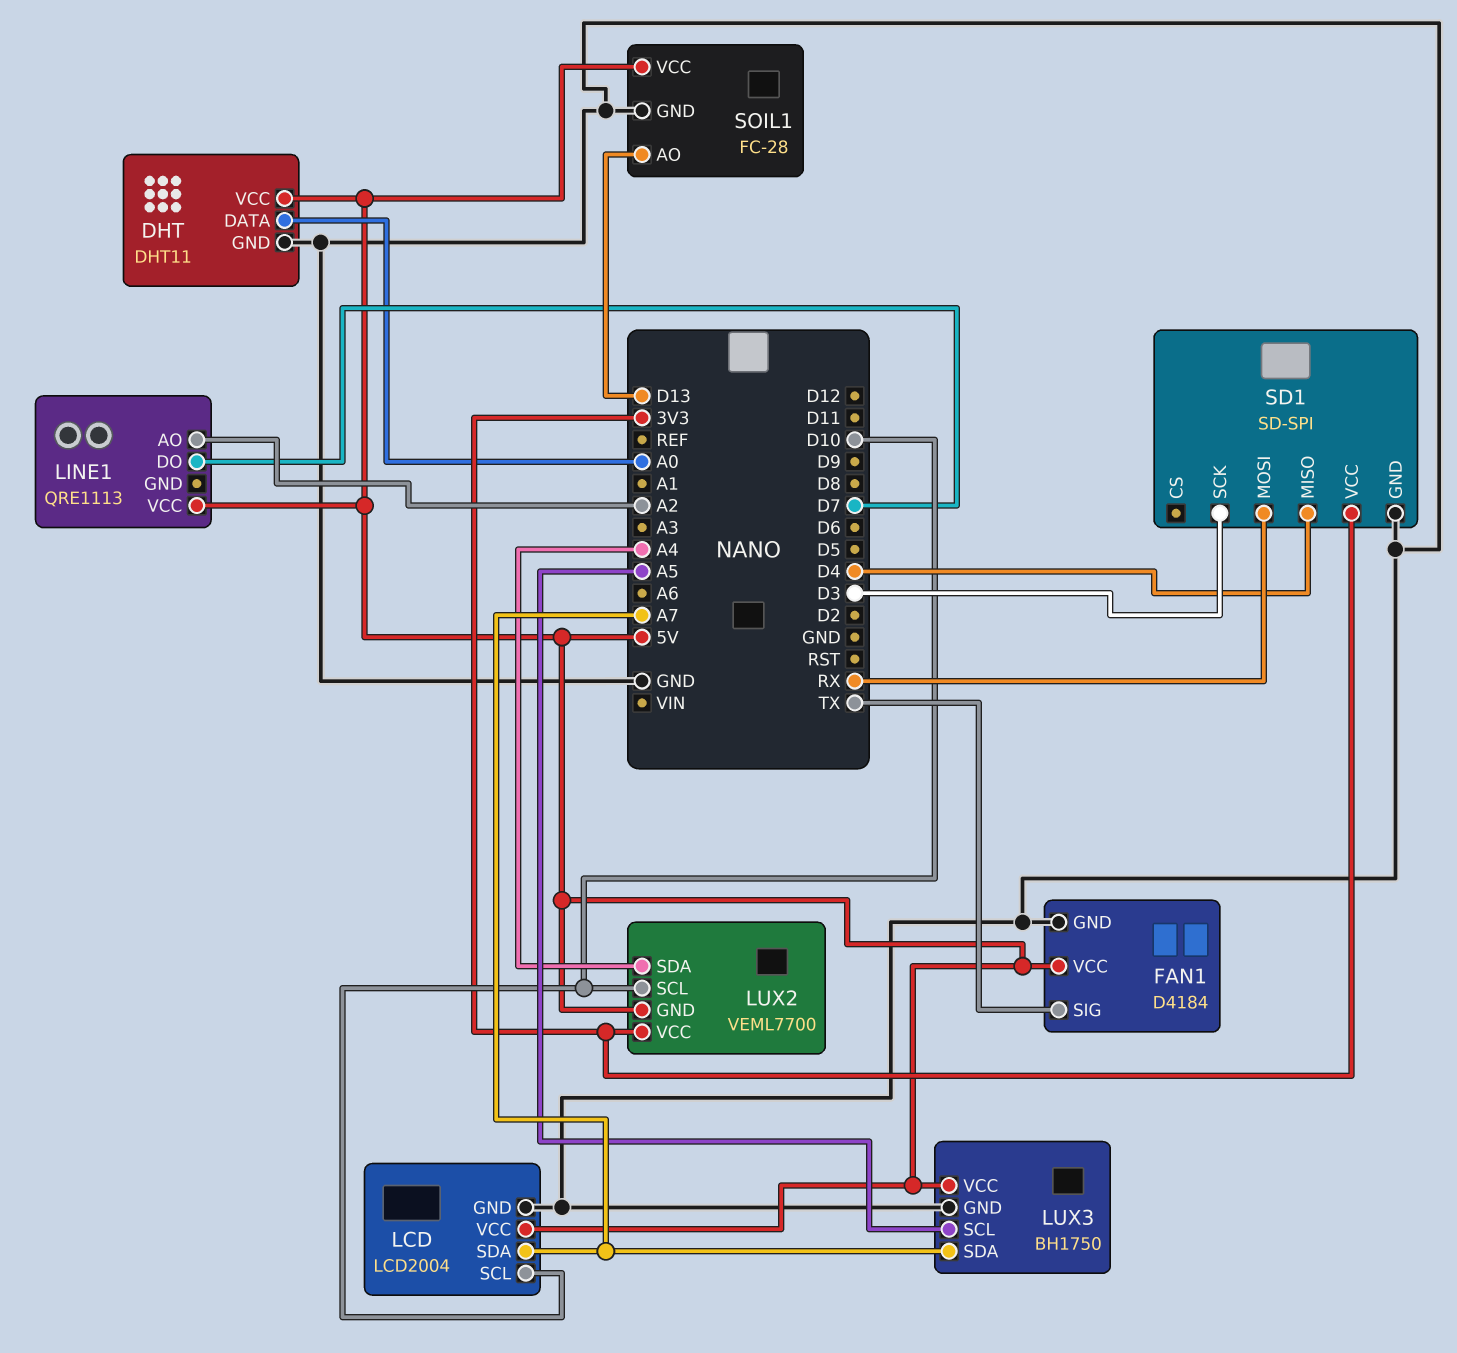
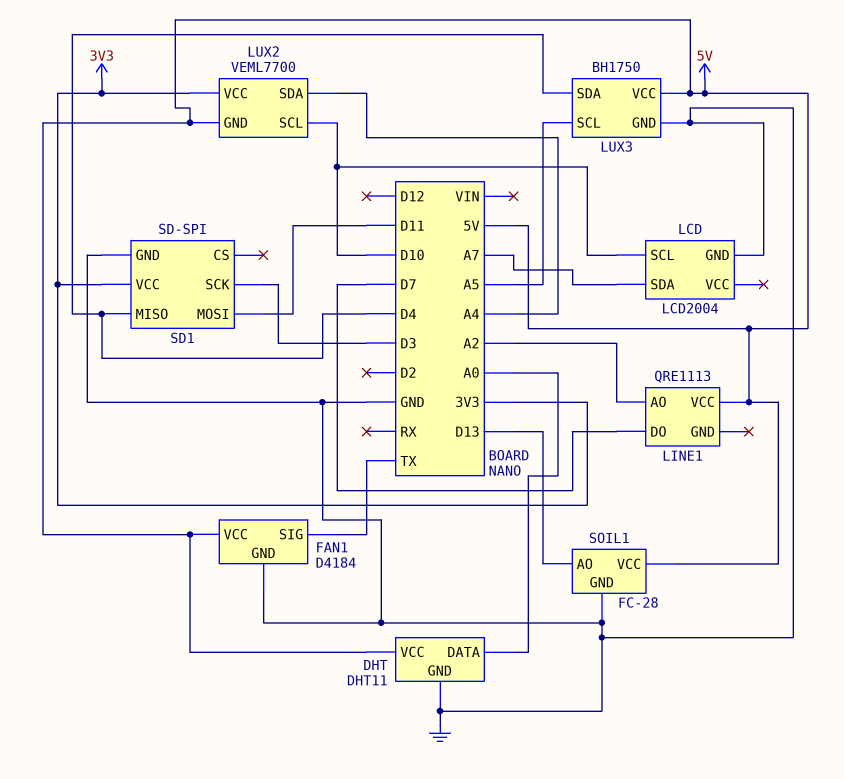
LCD pin VCC: 5V -> none
LUX3 pin SDA: A7 -> D4
SD1 pin MOSI: RX -> D11

